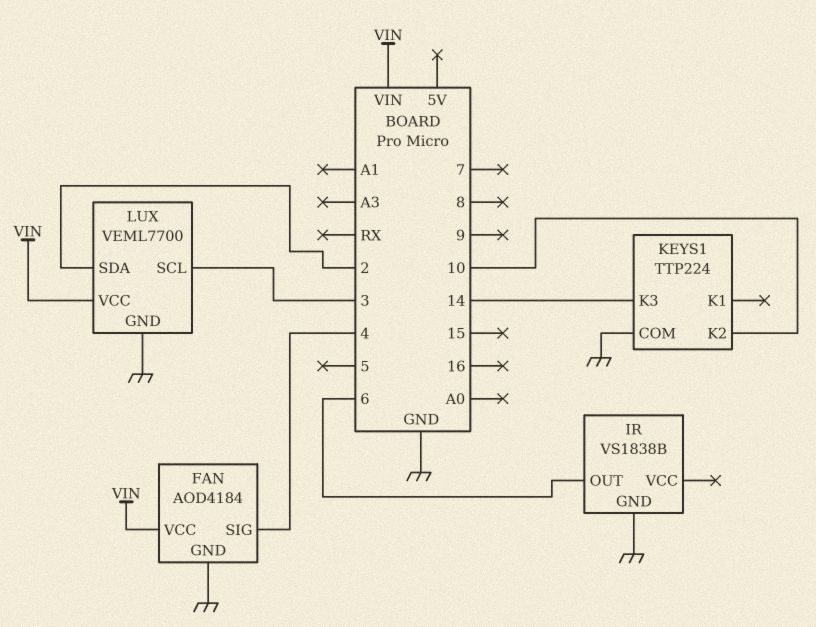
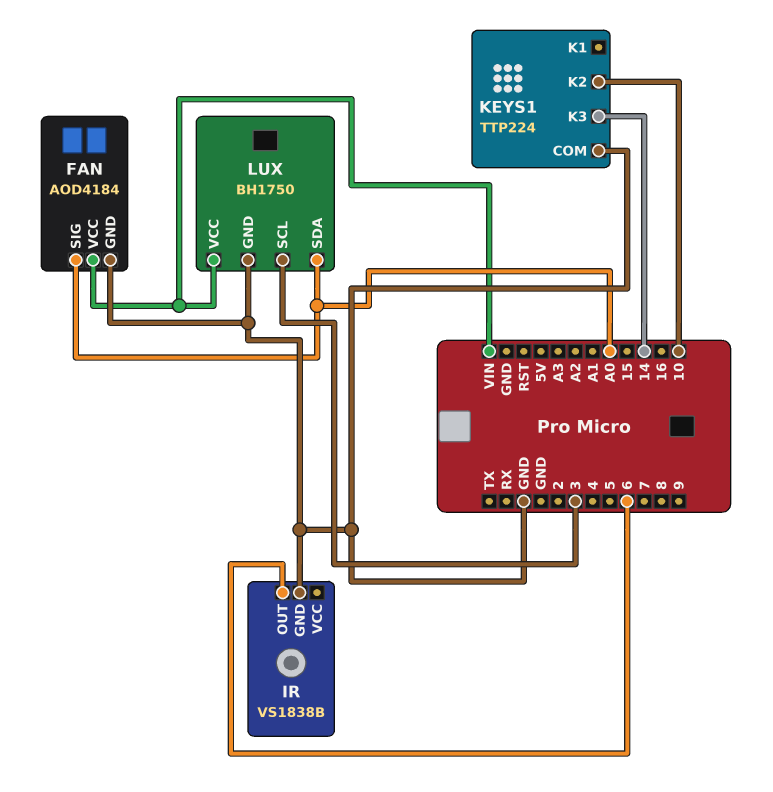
FAN pin SIG: 4 -> A0
LUX: VEML7700 -> BH1750
LUX pin SDA: 2 -> A0

